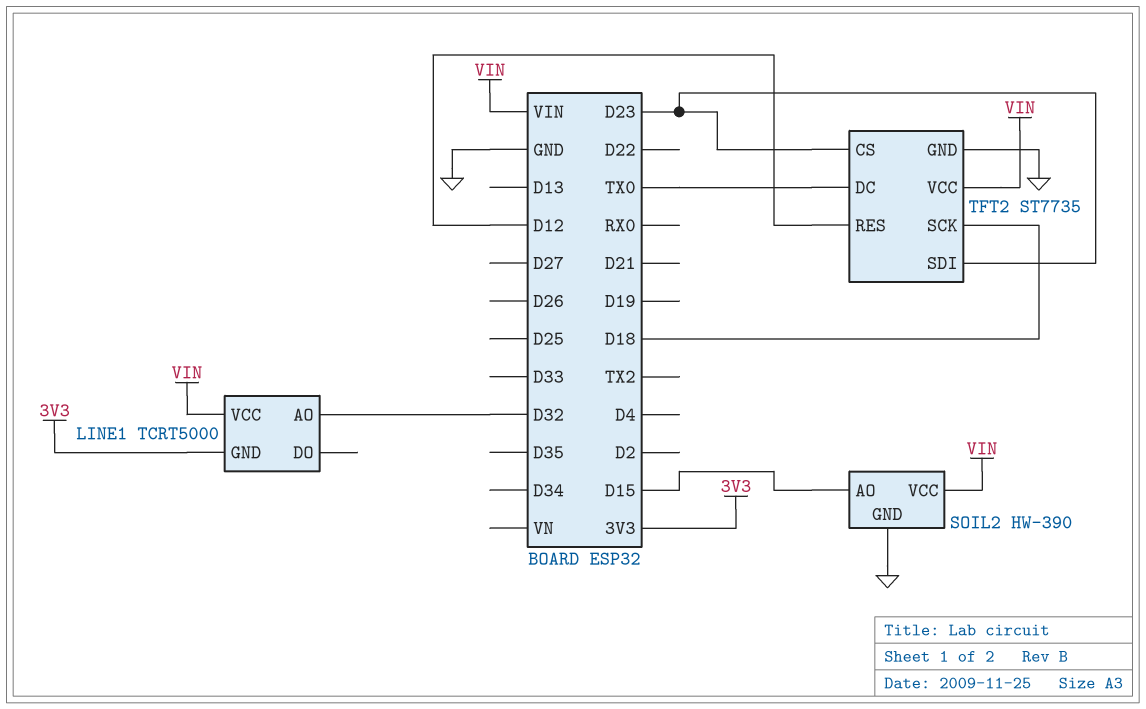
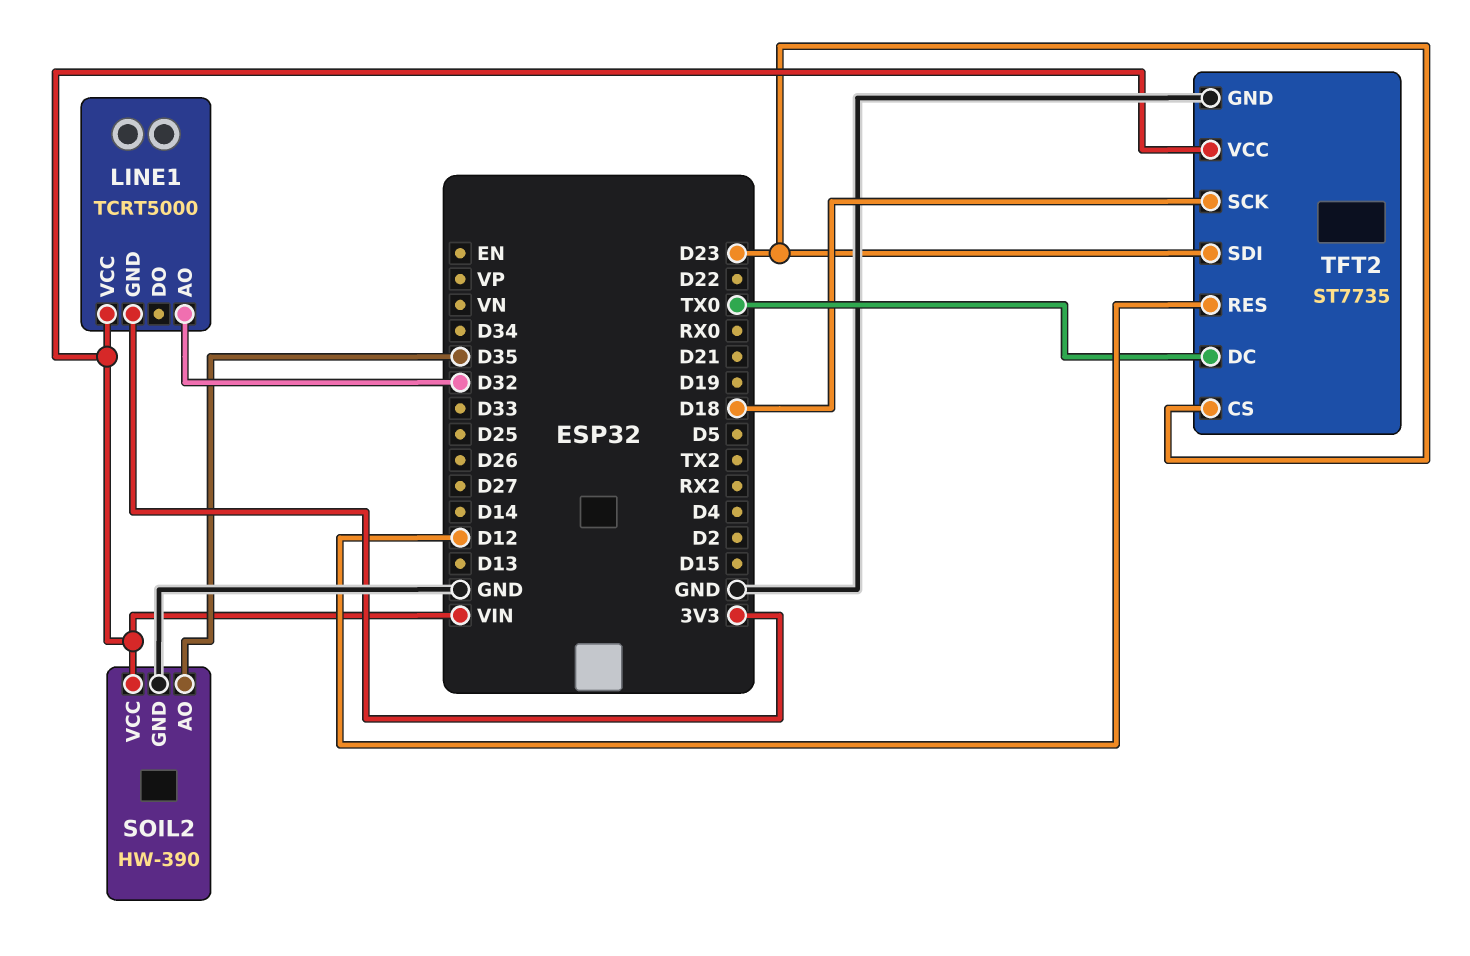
SOIL2 pin AO: D15 -> D35

